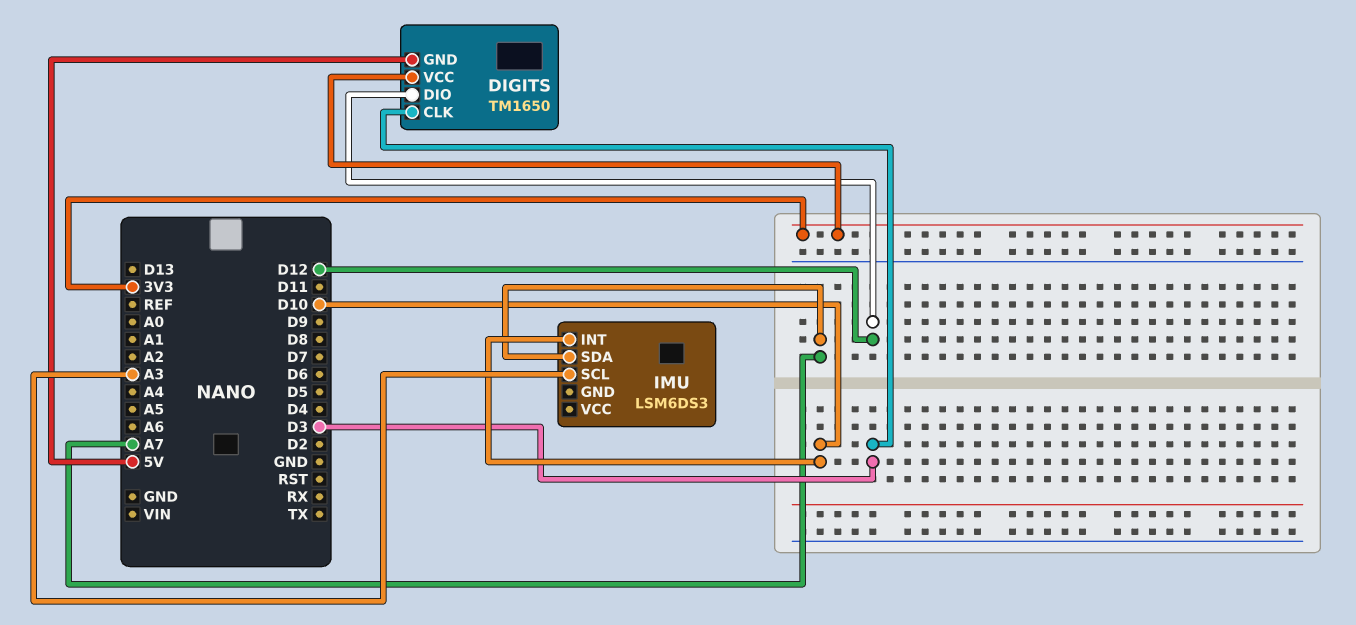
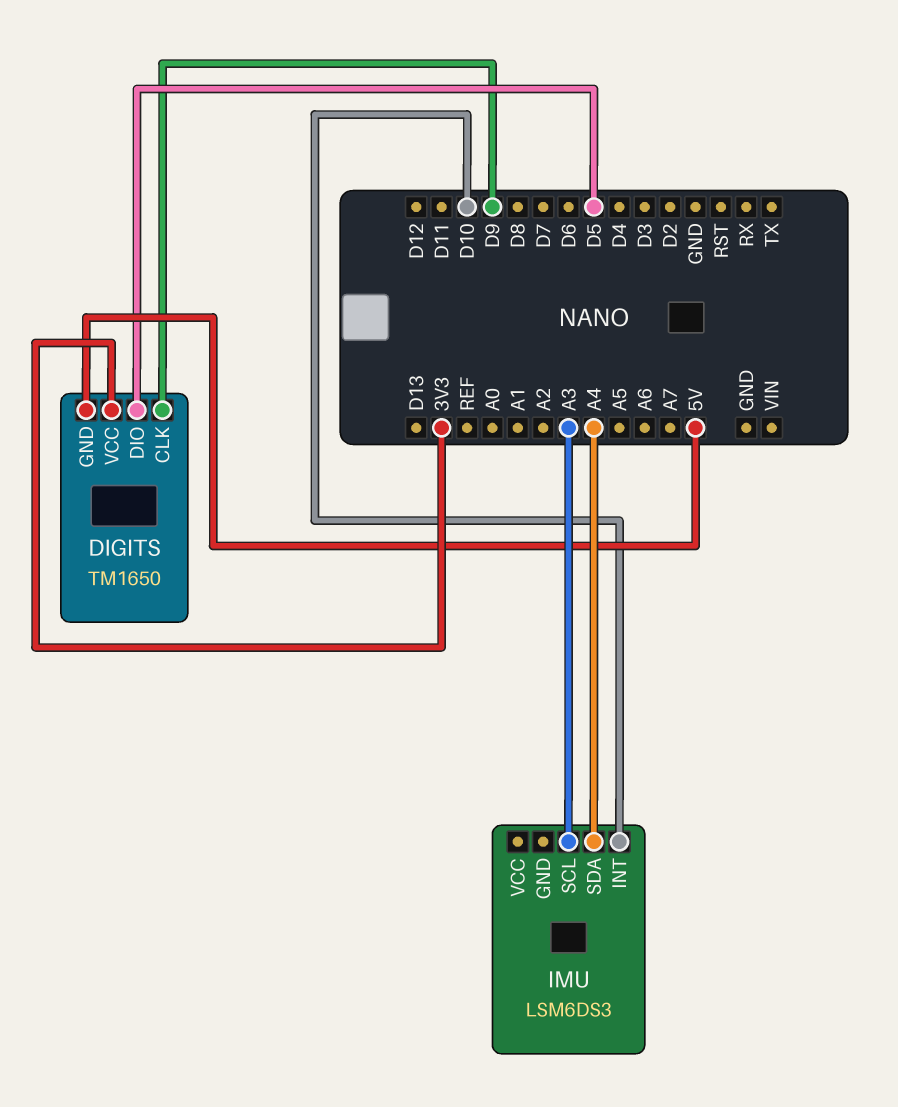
DIGITS pin CLK: D3 -> D9
DIGITS pin DIO: D12 -> D5
IMU pin SDA: A7 -> A4

